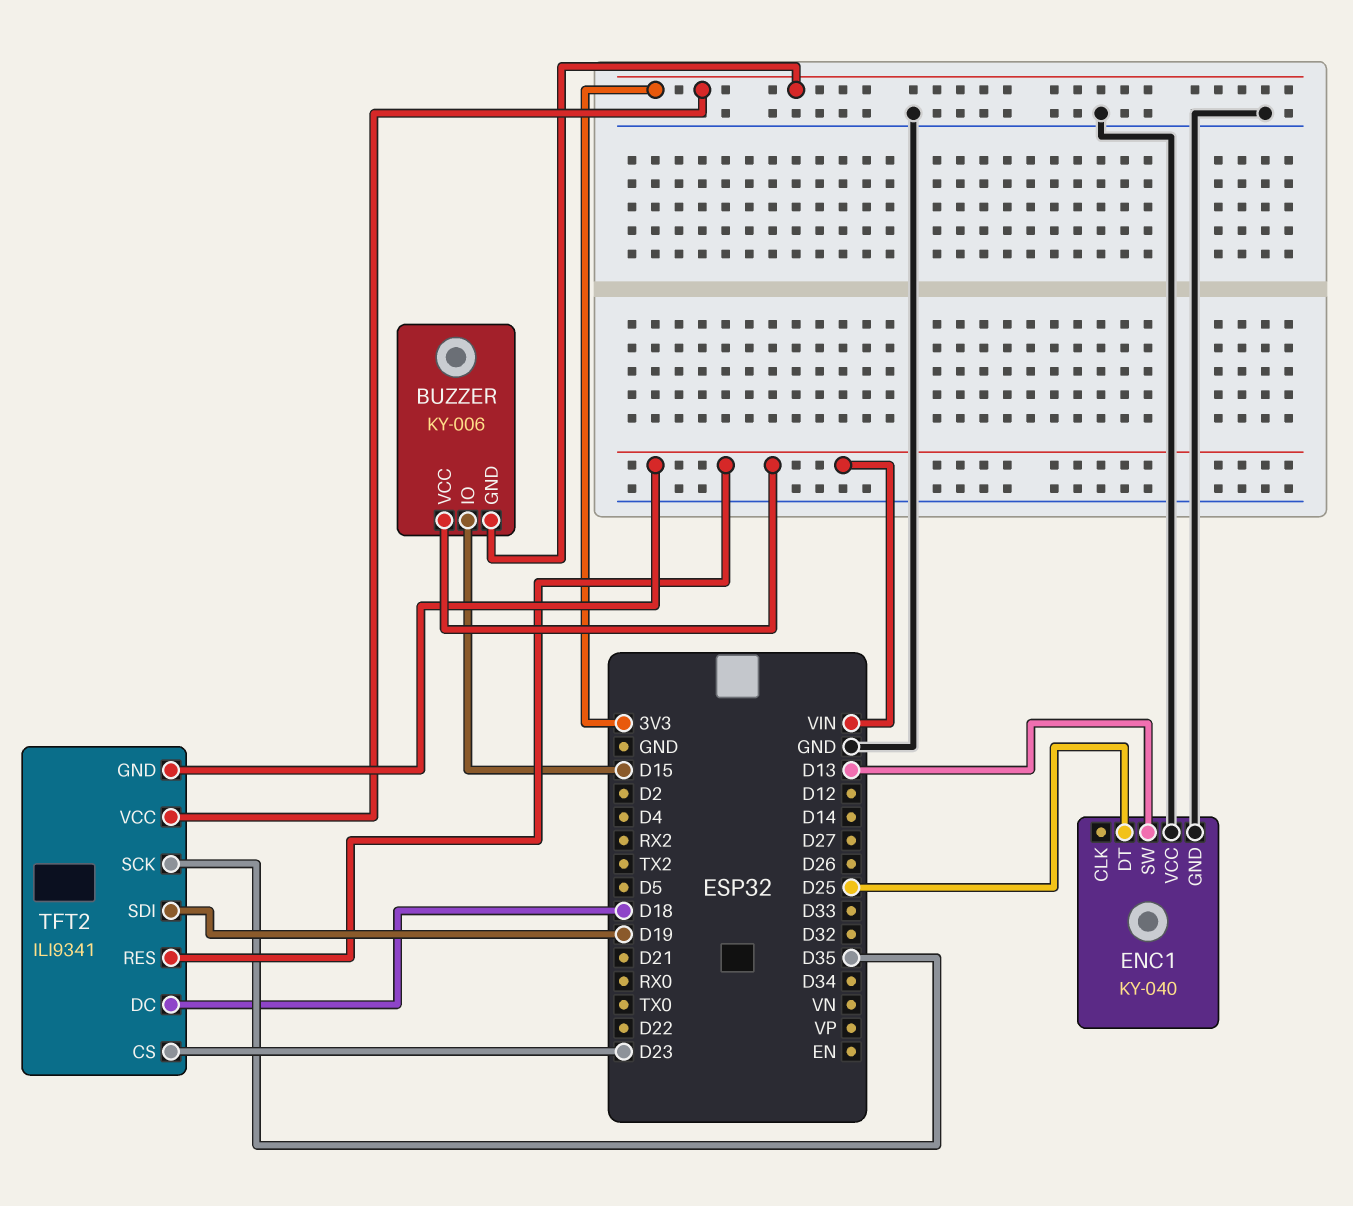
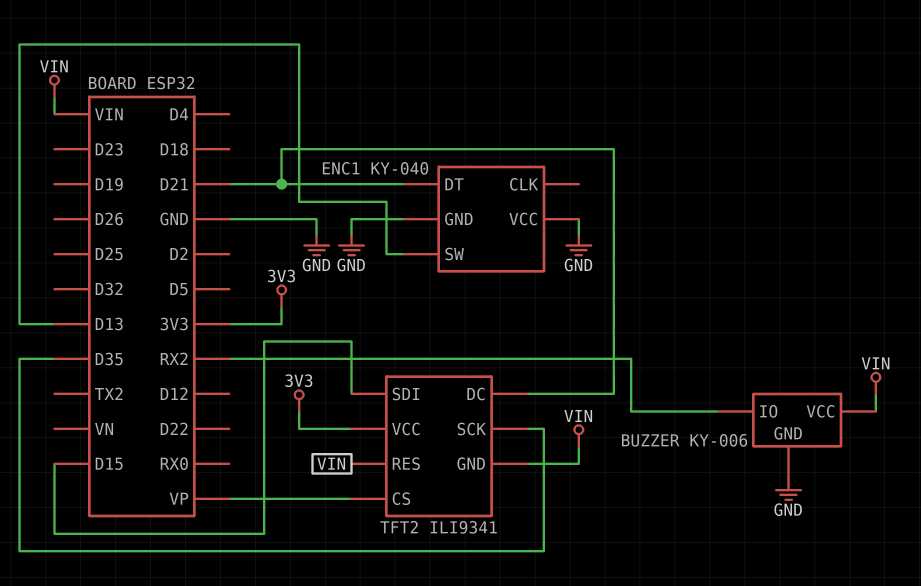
BUZZER pin GND: 3V3 -> GND
BUZZER pin IO: D15 -> RX2
ENC1 pin DT: D25 -> D21
TFT2 pin CS: D23 -> VP
TFT2 pin DC: D18 -> D21
TFT2 pin SDI: D19 -> D15

